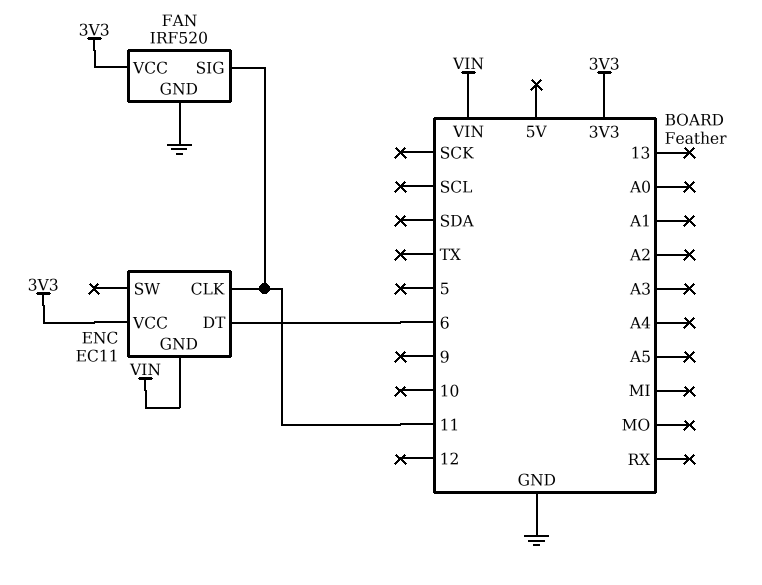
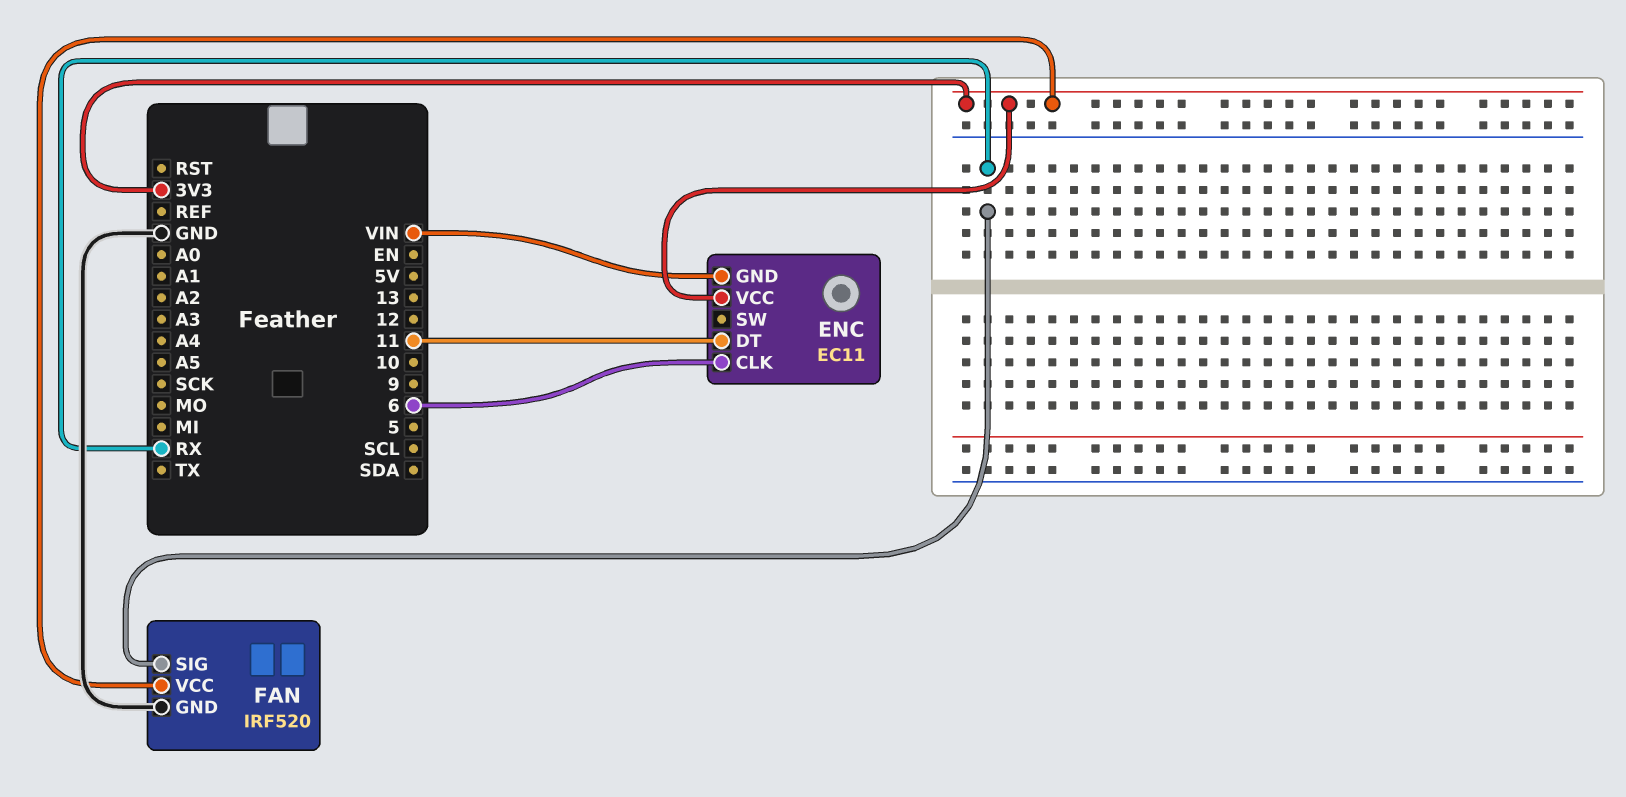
ENC pin CLK: 11 -> 6
ENC pin DT: 6 -> 11
FAN pin SIG: 11 -> RX

